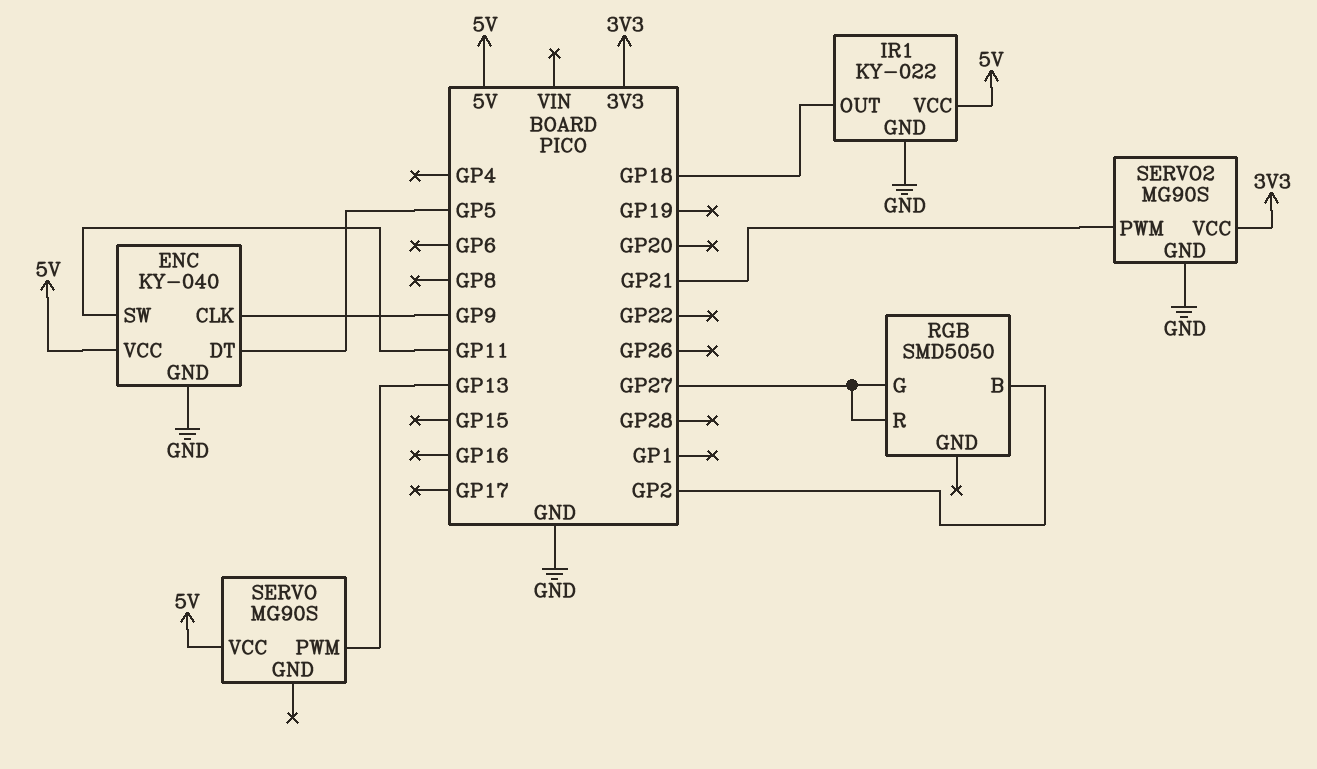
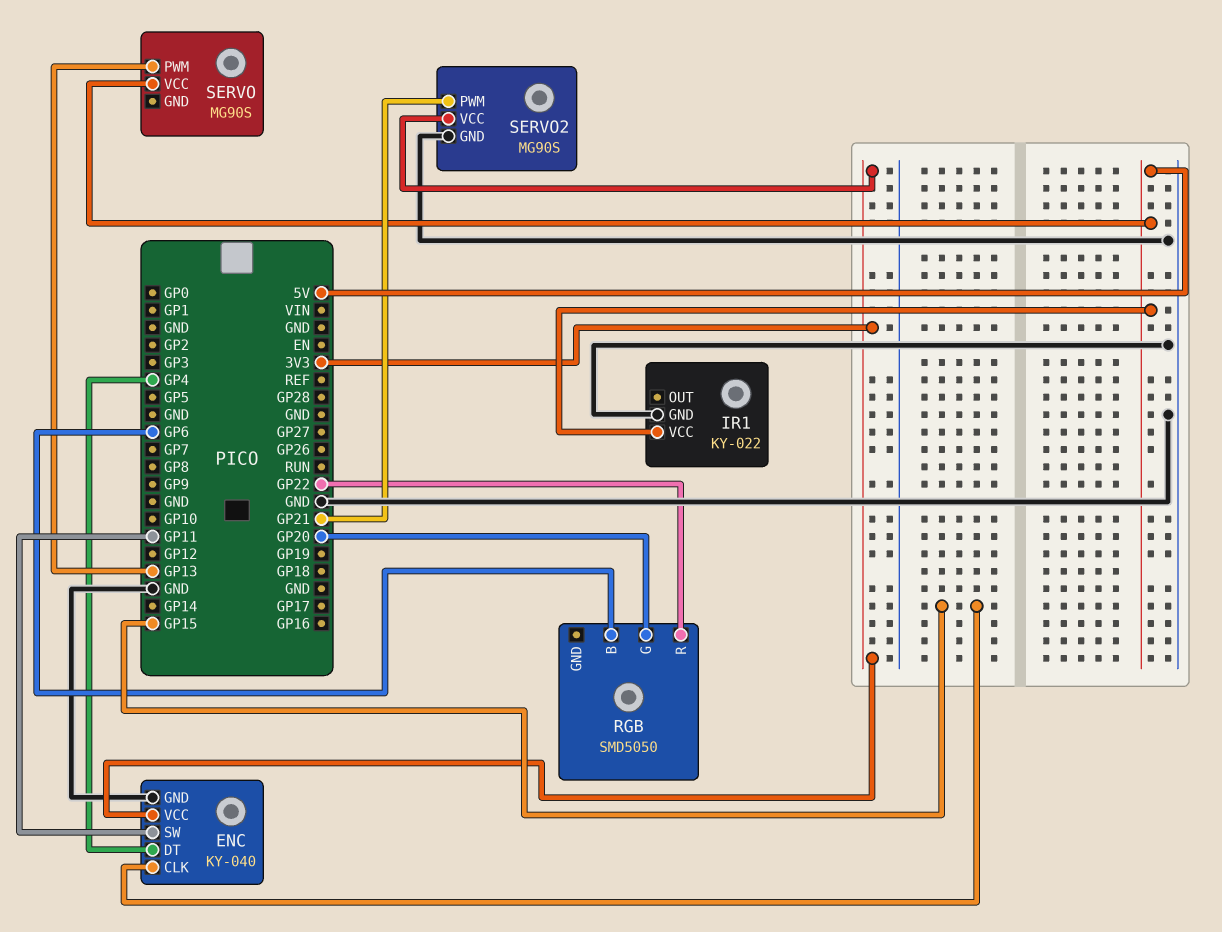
ENC pin CLK: GP9 -> GP15
ENC pin DT: GP5 -> GP4
ENC pin VCC: 5V -> 3V3
IR1 pin OUT: GP18 -> none
RGB pin B: GP2 -> GP6
RGB pin G: GP27 -> GP20
RGB pin R: GP27 -> GP22

